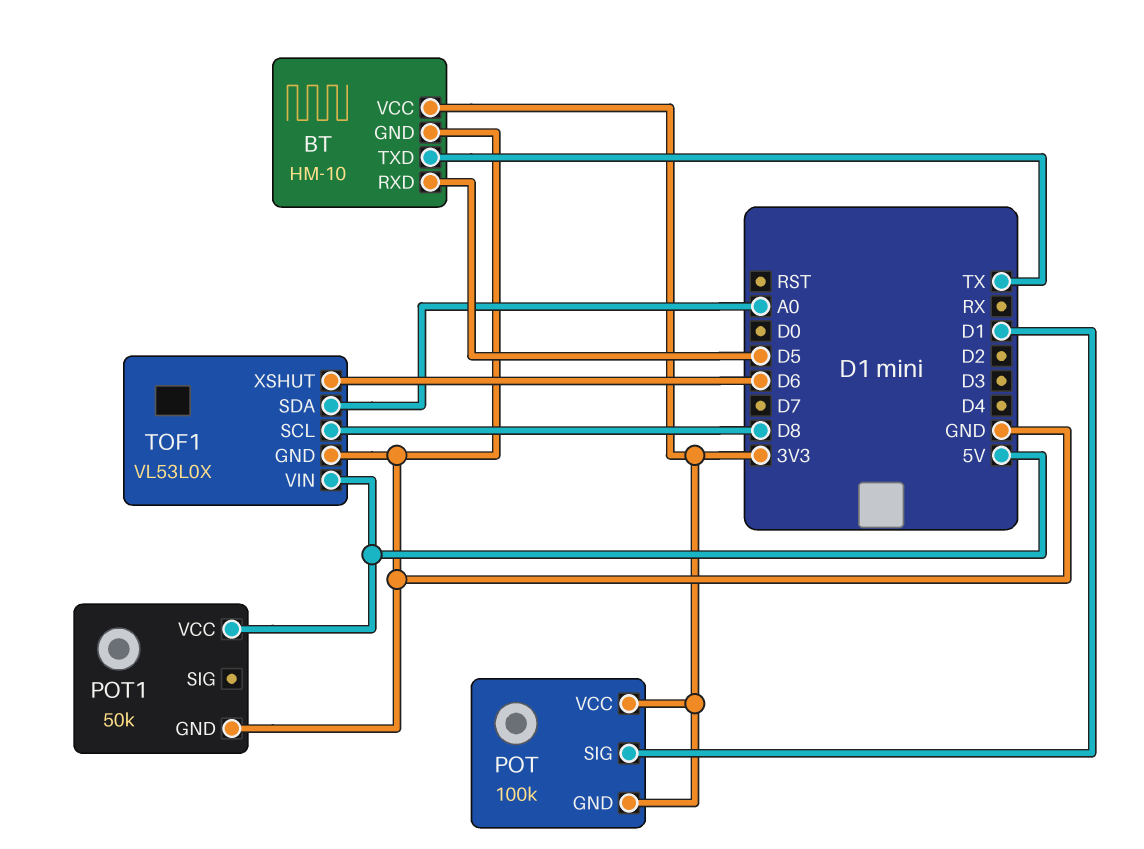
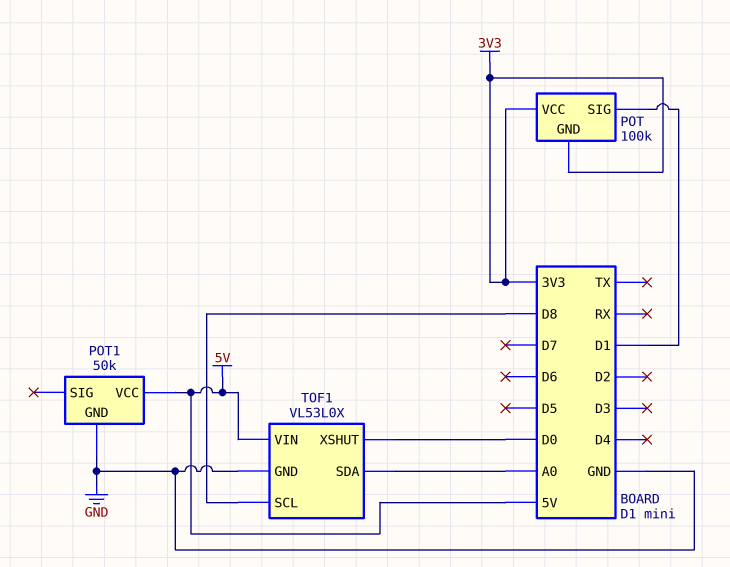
BT: HM-10 -> none
BT pin GND: GND -> none
BT pin RXD: D5 -> none
BT pin TXD: TX -> none
BT pin VCC: 3V3 -> none
TOF1 pin XSHUT: D6 -> D0

